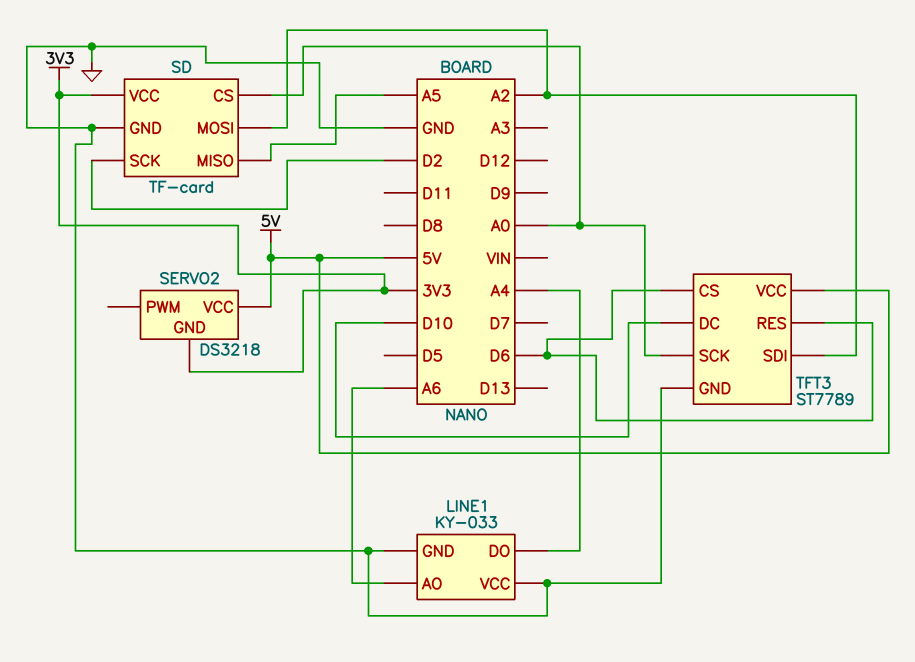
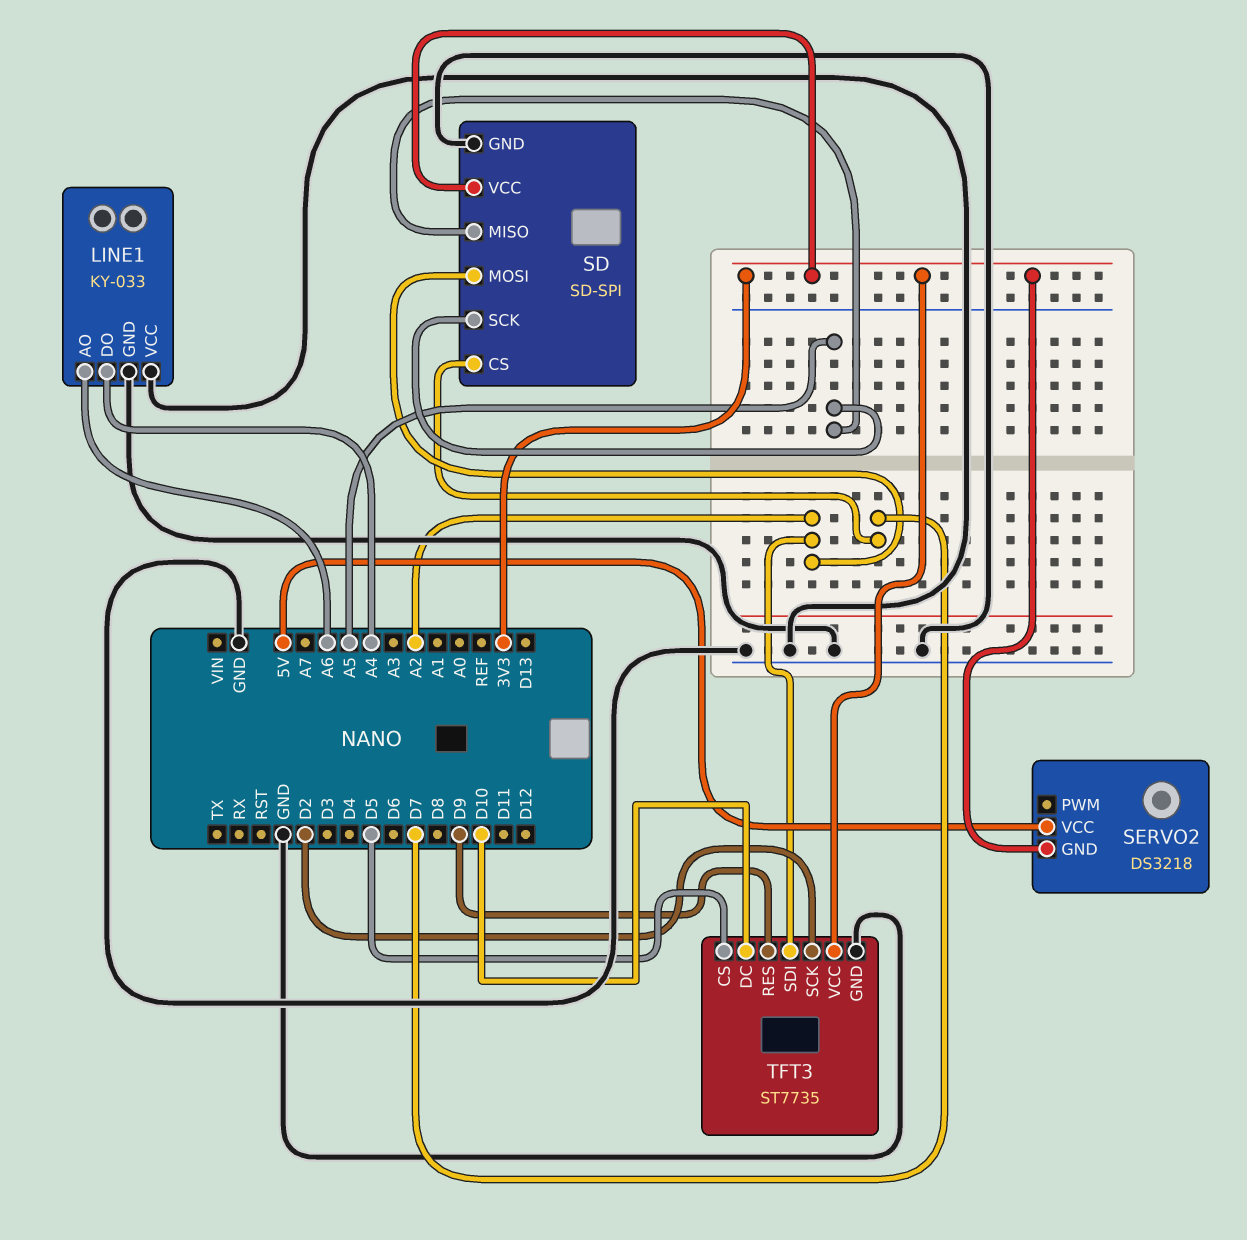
SD: TF-card -> SD-SPI
SD pin CS: A0 -> D7
SD pin SCK: D2 -> A5
TFT3: ST7789 -> ST7735
TFT3 pin CS: D6 -> D5
TFT3 pin RES: D6 -> D9
TFT3 pin SCK: A0 -> D2
TFT3 pin VCC: 5V -> 3V3

